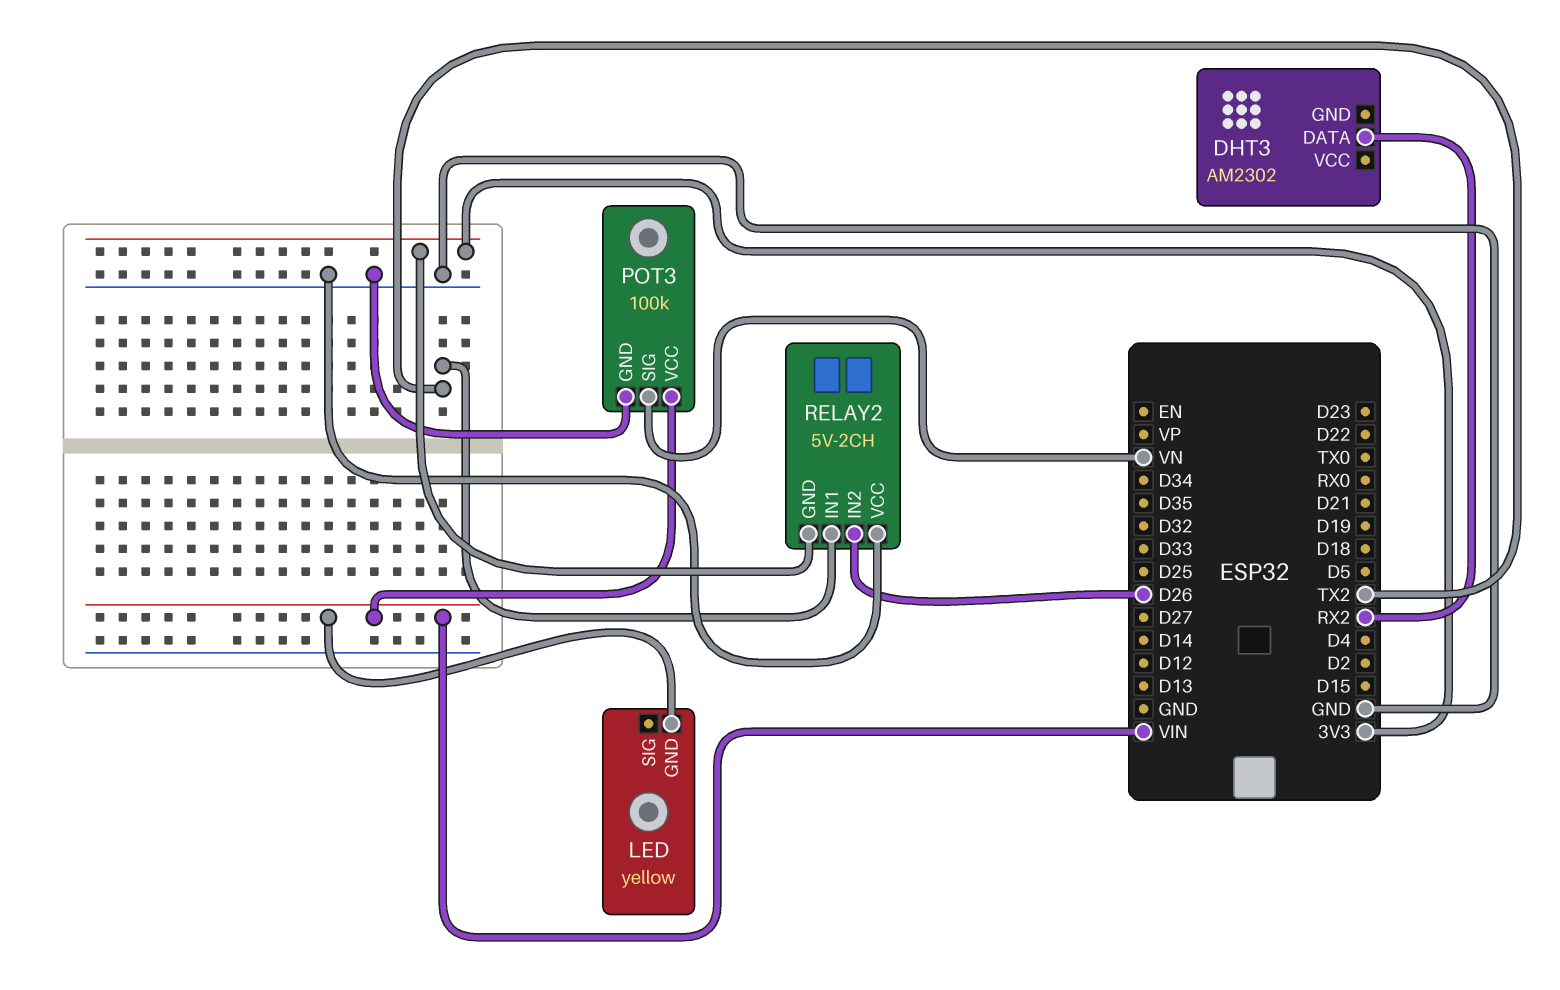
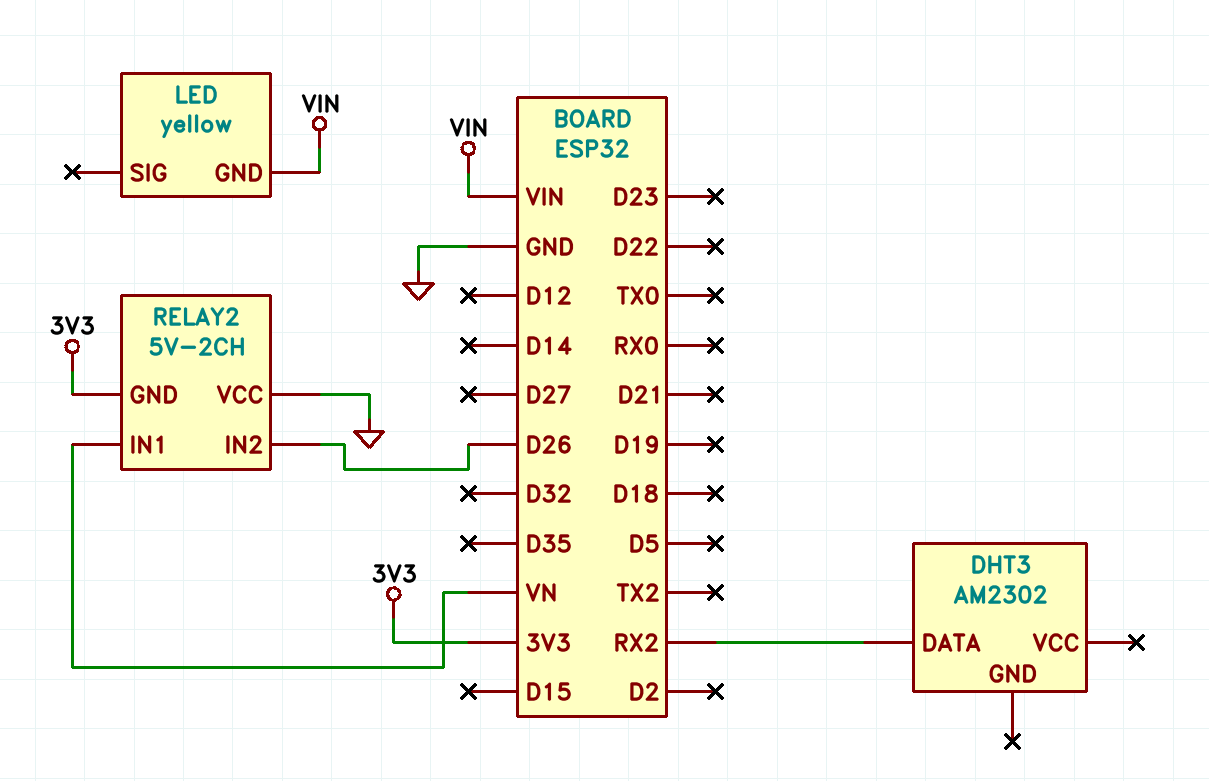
POT3: 100k -> none
POT3 pin GND: GND -> none
POT3 pin SIG: VN -> none
POT3 pin VCC: VIN -> none
RELAY2 pin IN1: TX2 -> VN

